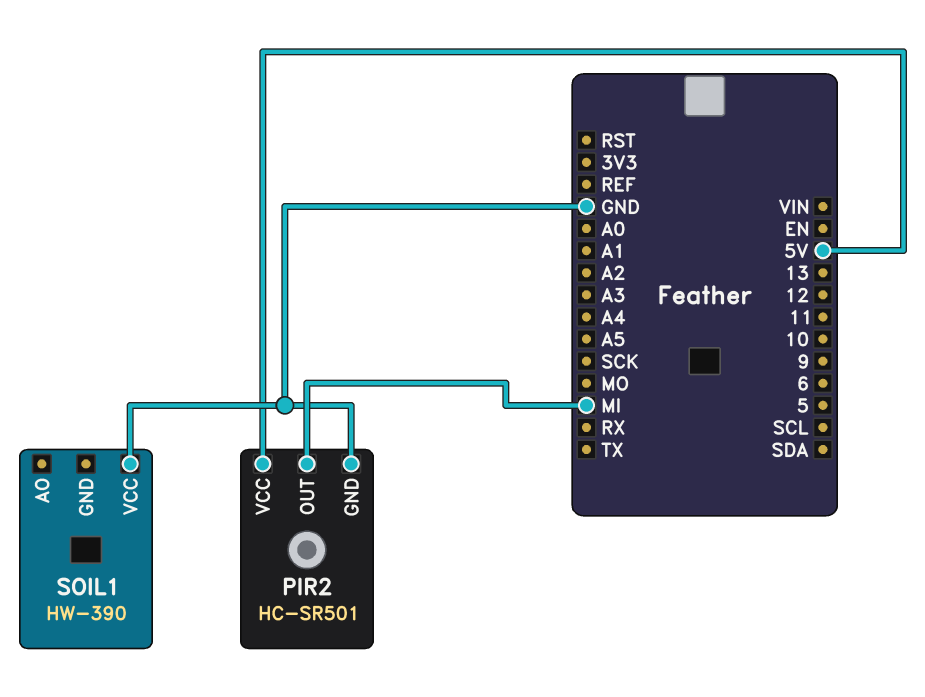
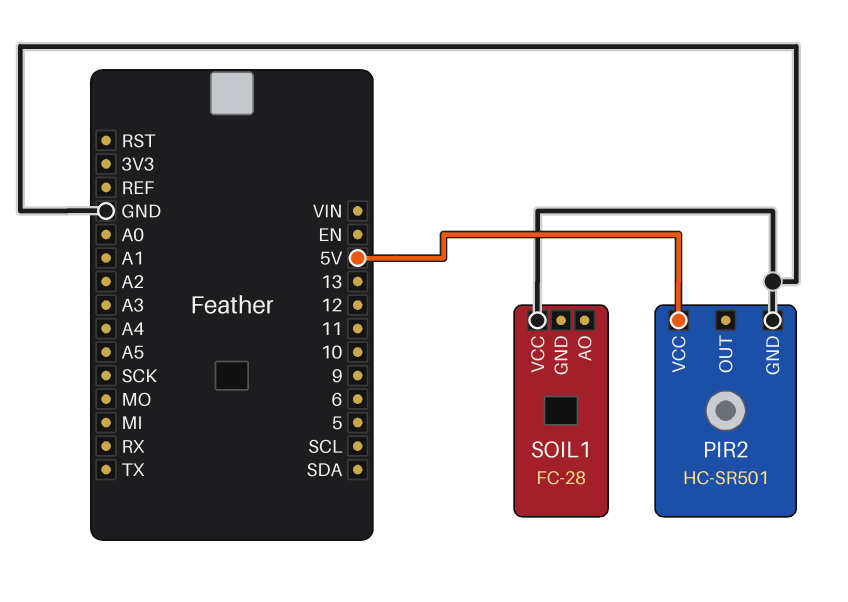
PIR2 pin OUT: MI -> none
SOIL1: HW-390 -> FC-28

